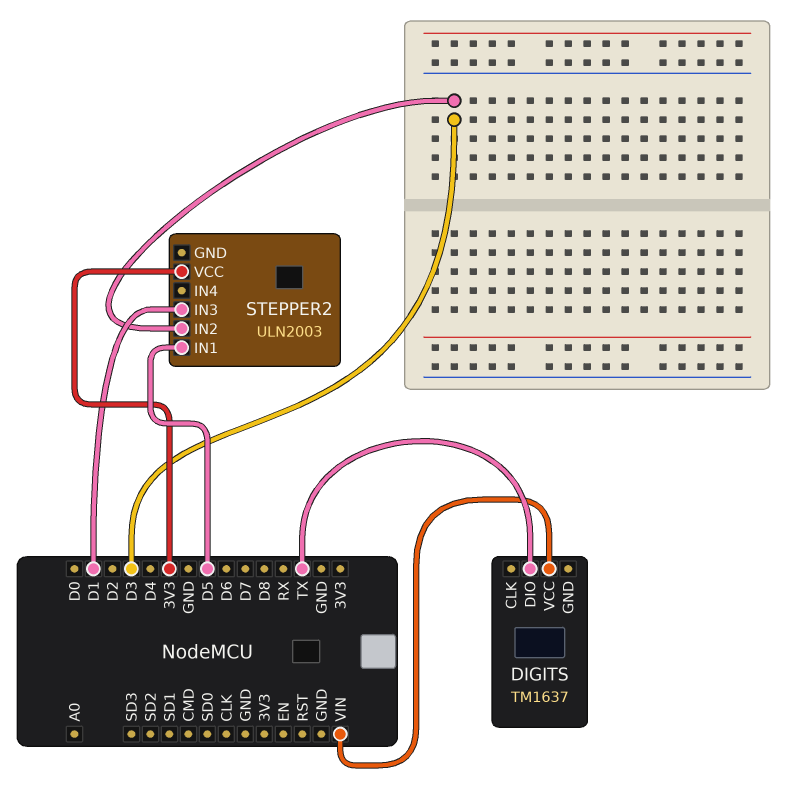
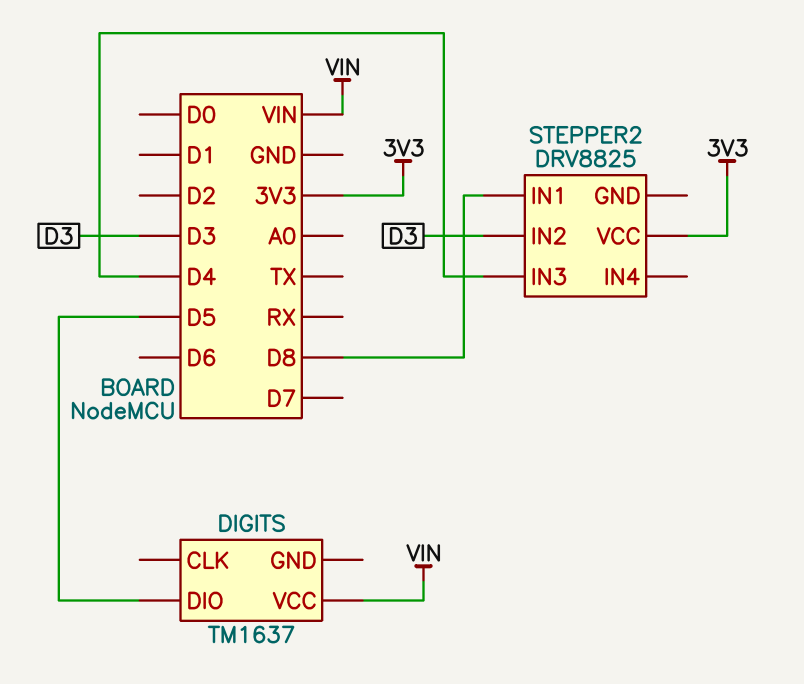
DIGITS pin DIO: TX -> D5
STEPPER2: ULN2003 -> DRV8825
STEPPER2 pin IN1: D5 -> D8
STEPPER2 pin IN3: D1 -> D4

